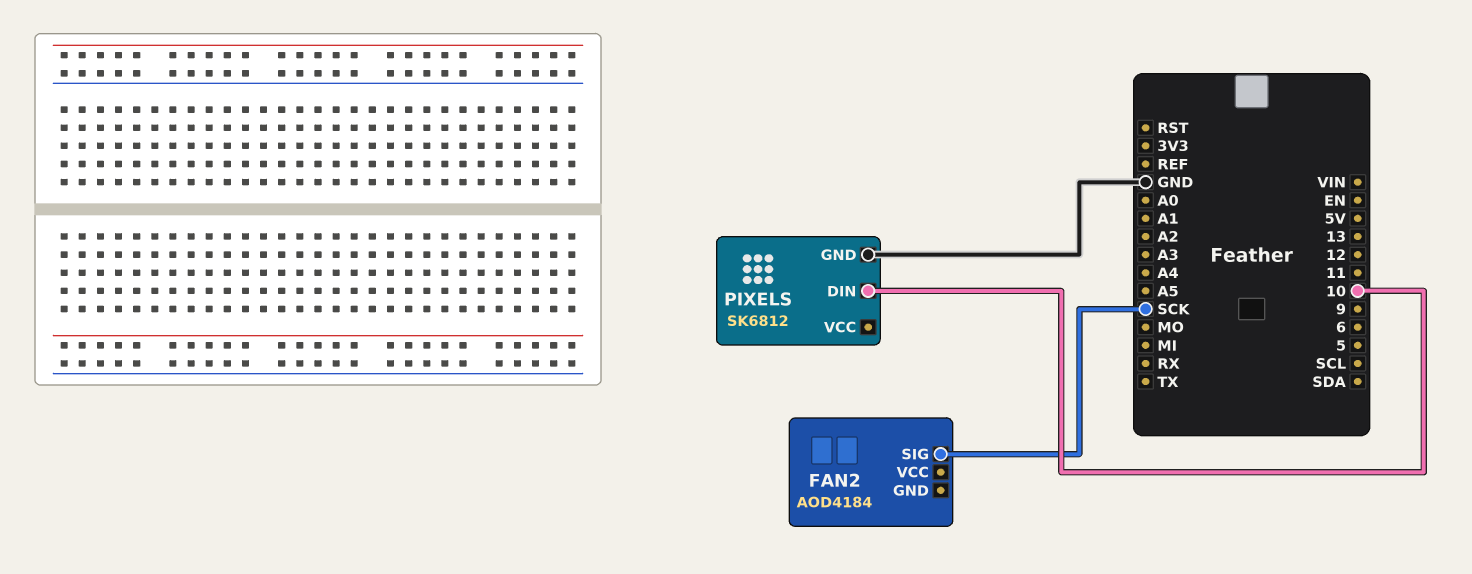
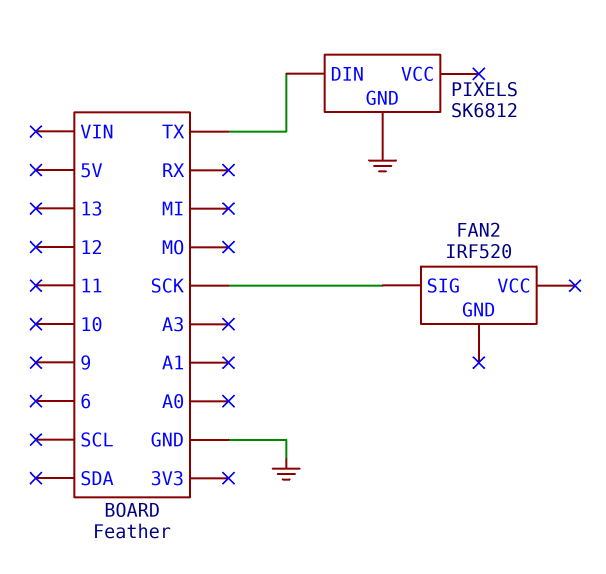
FAN2: AOD4184 -> IRF520
PIXELS pin DIN: 10 -> TX

